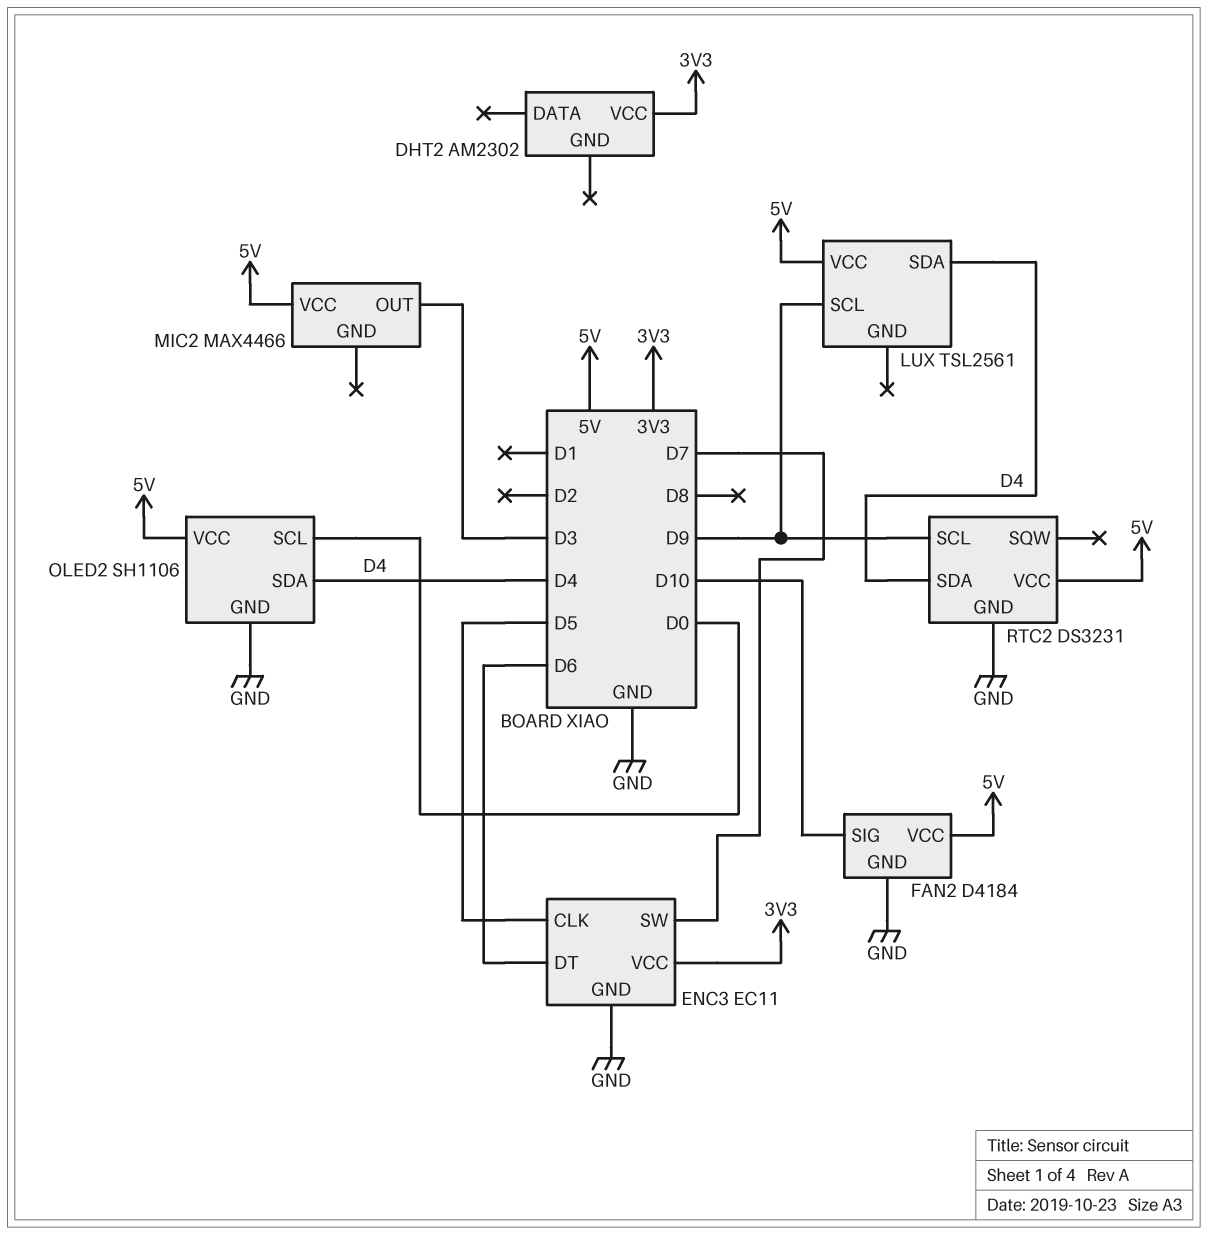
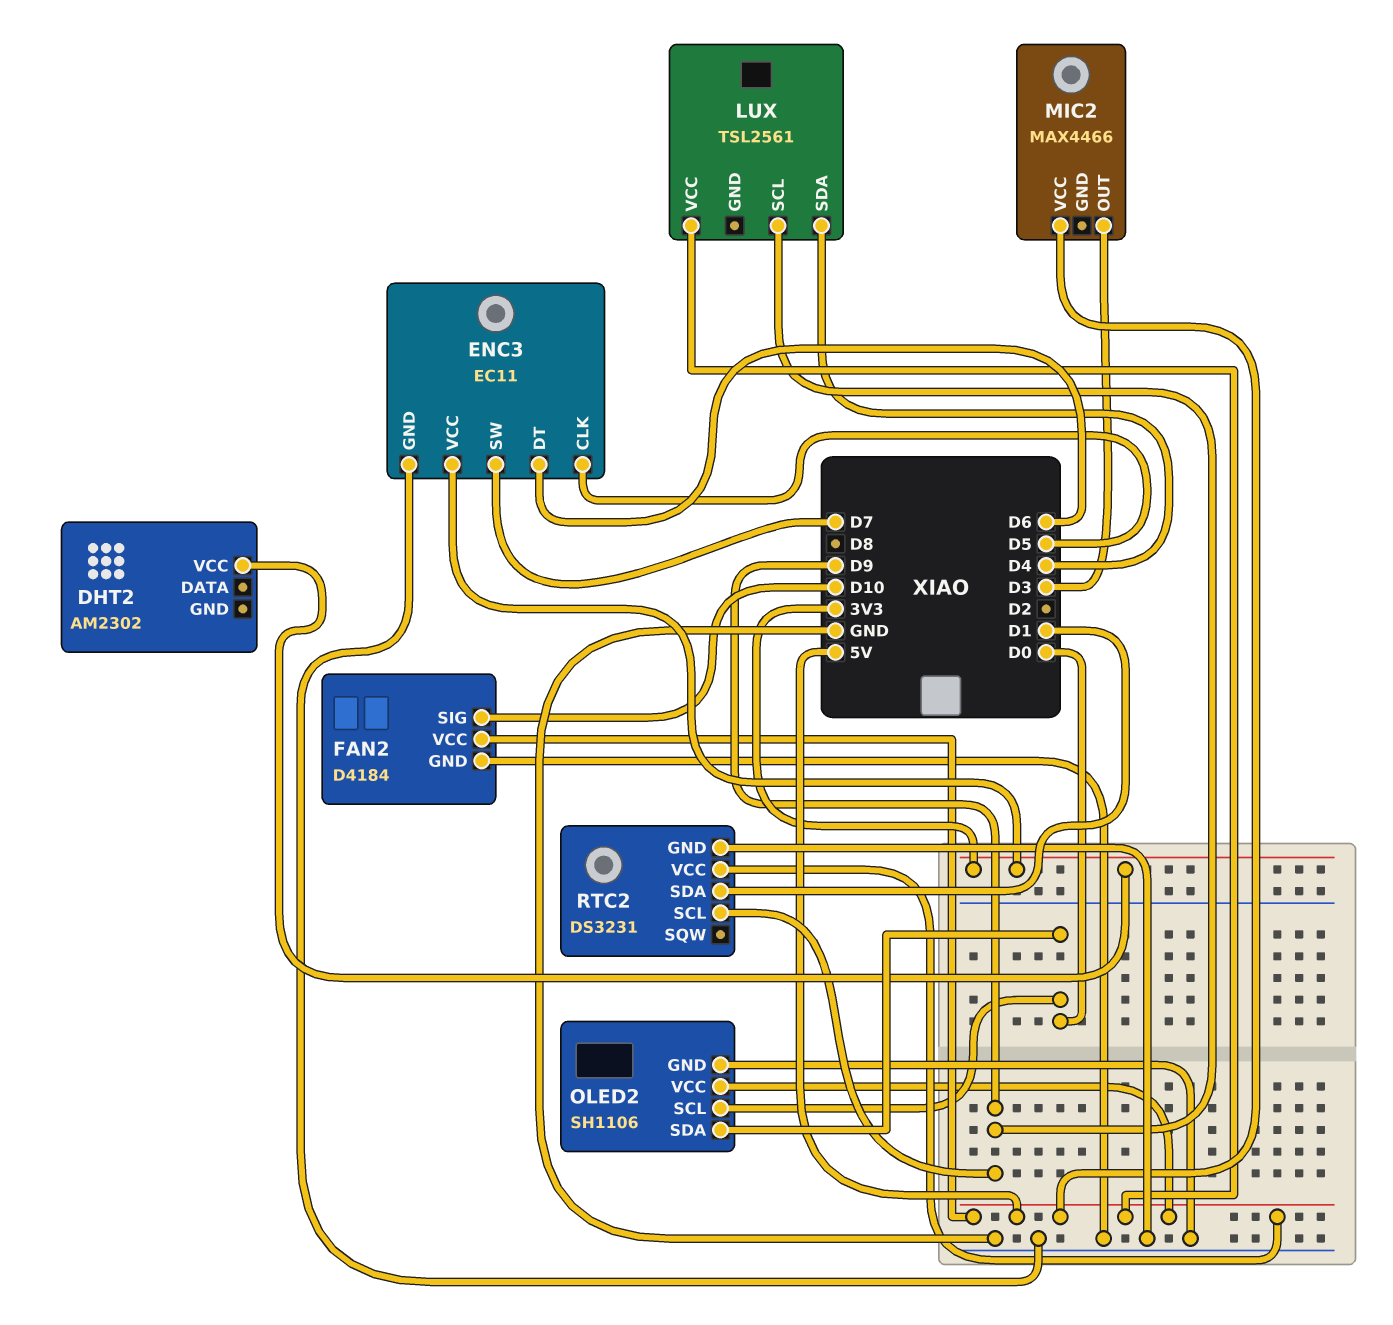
OLED2 pin SDA: D4 -> D0
RTC2 pin SDA: D4 -> D1

